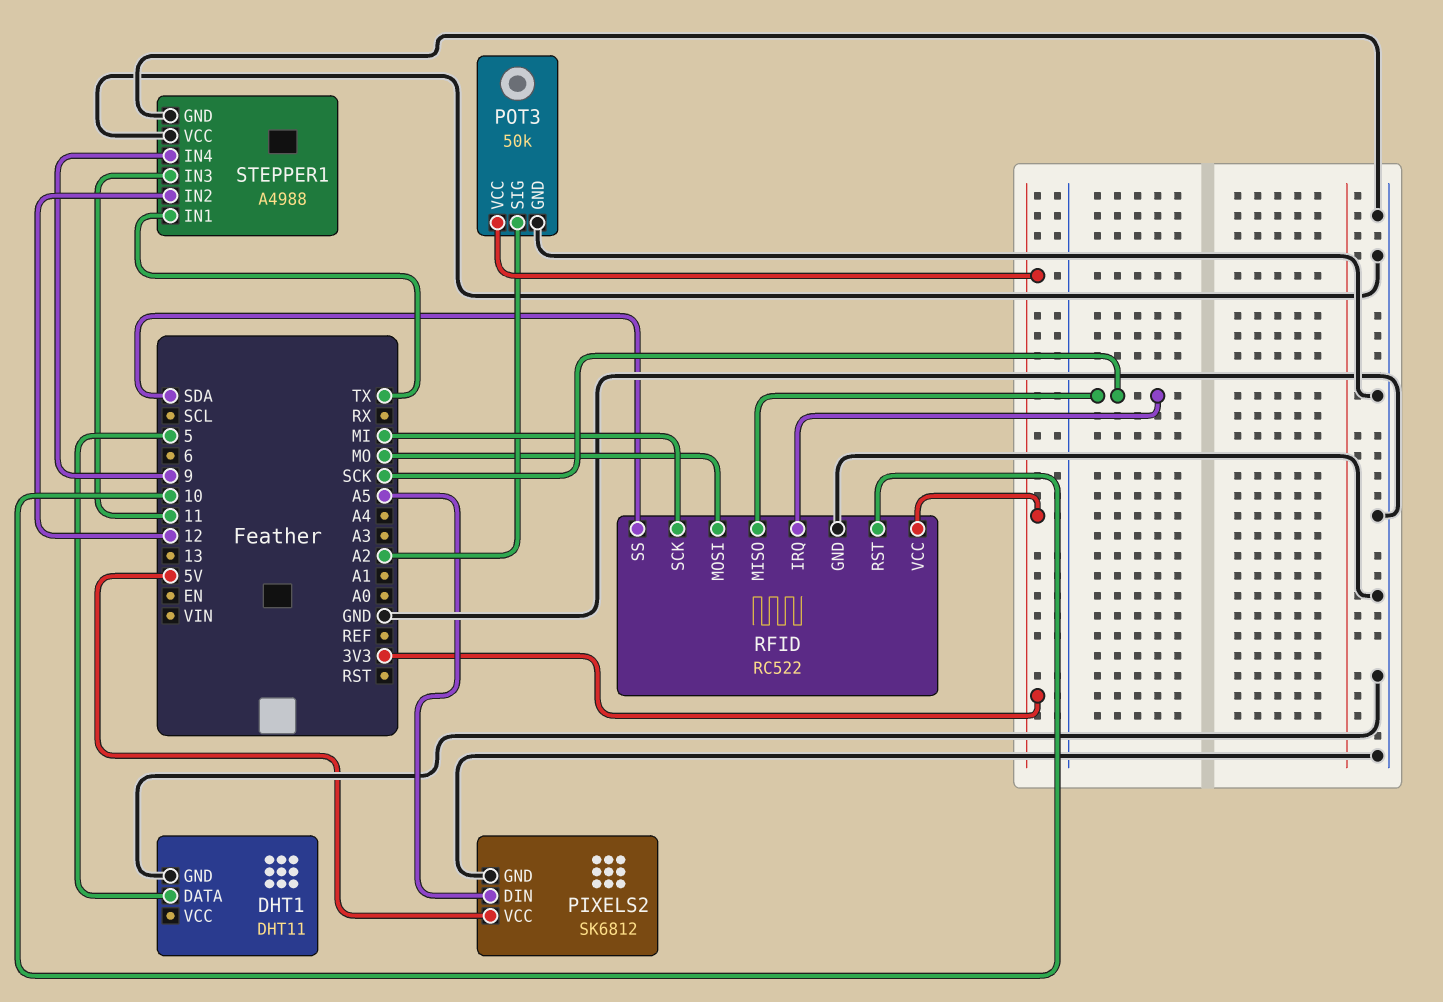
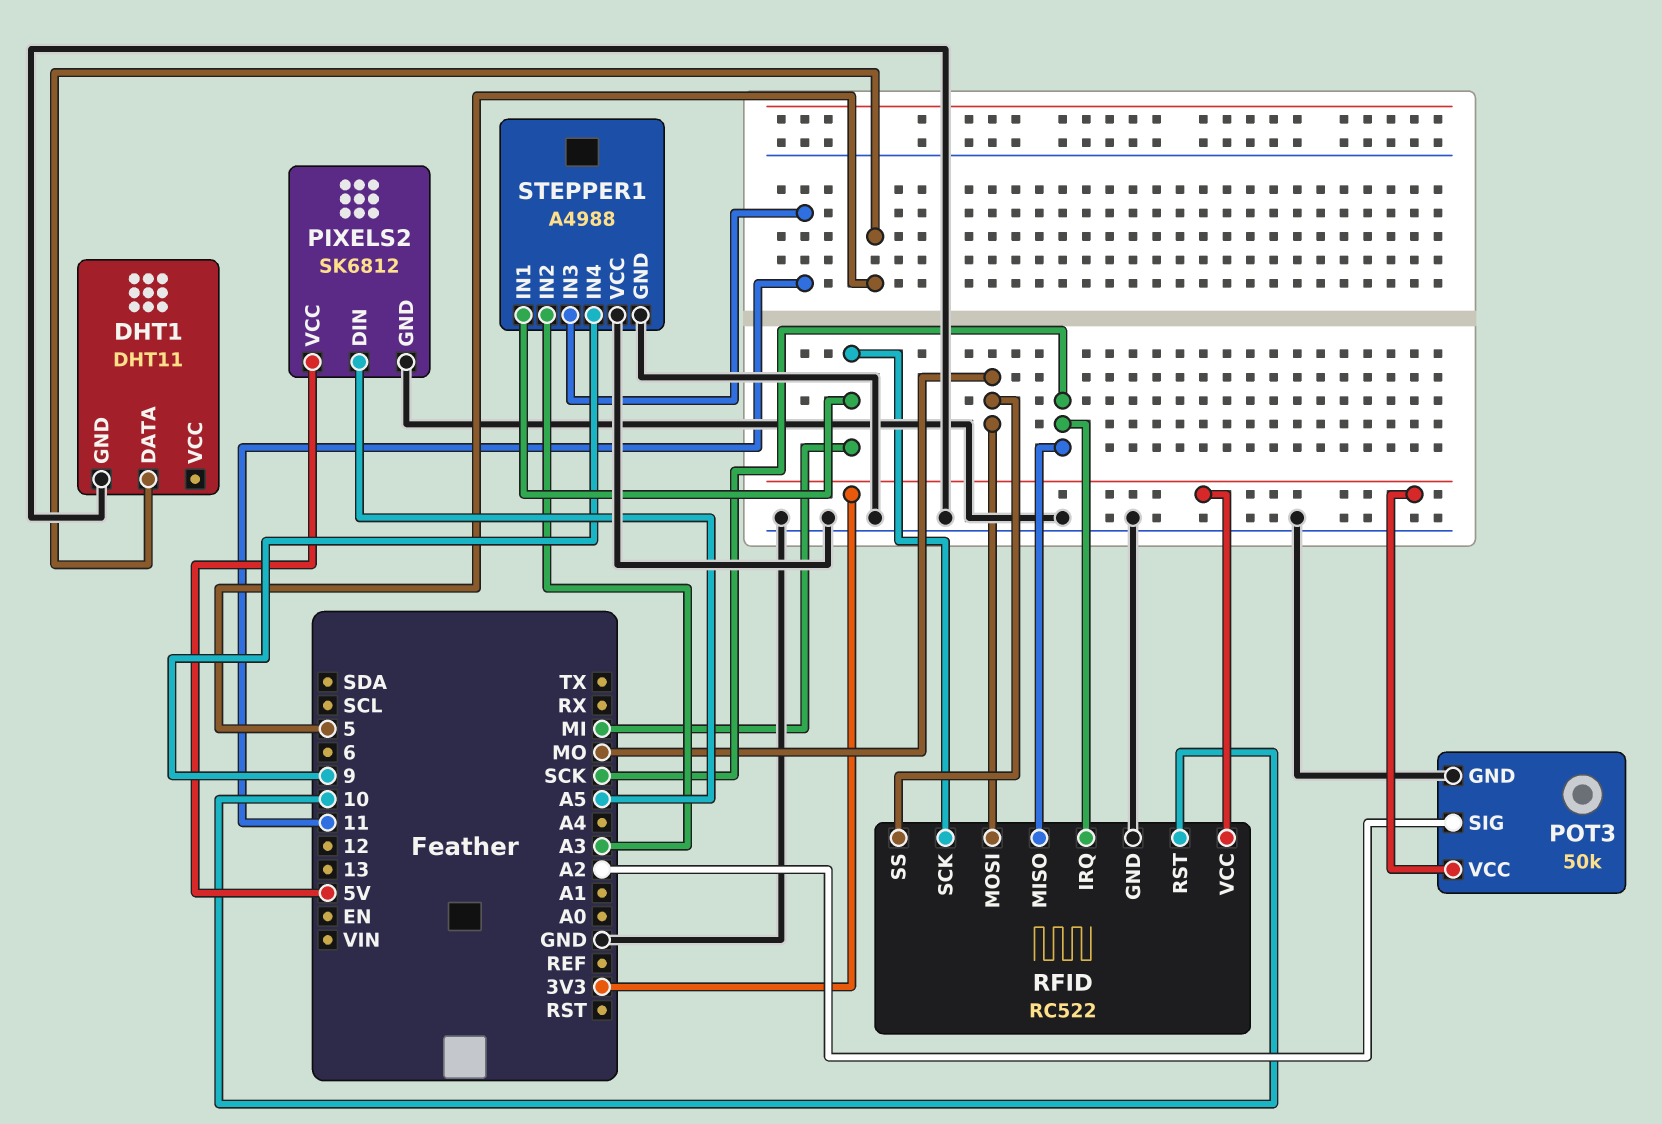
RFID pin SS: SDA -> MO
STEPPER1 pin IN1: TX -> MI
STEPPER1 pin IN2: 12 -> A3

